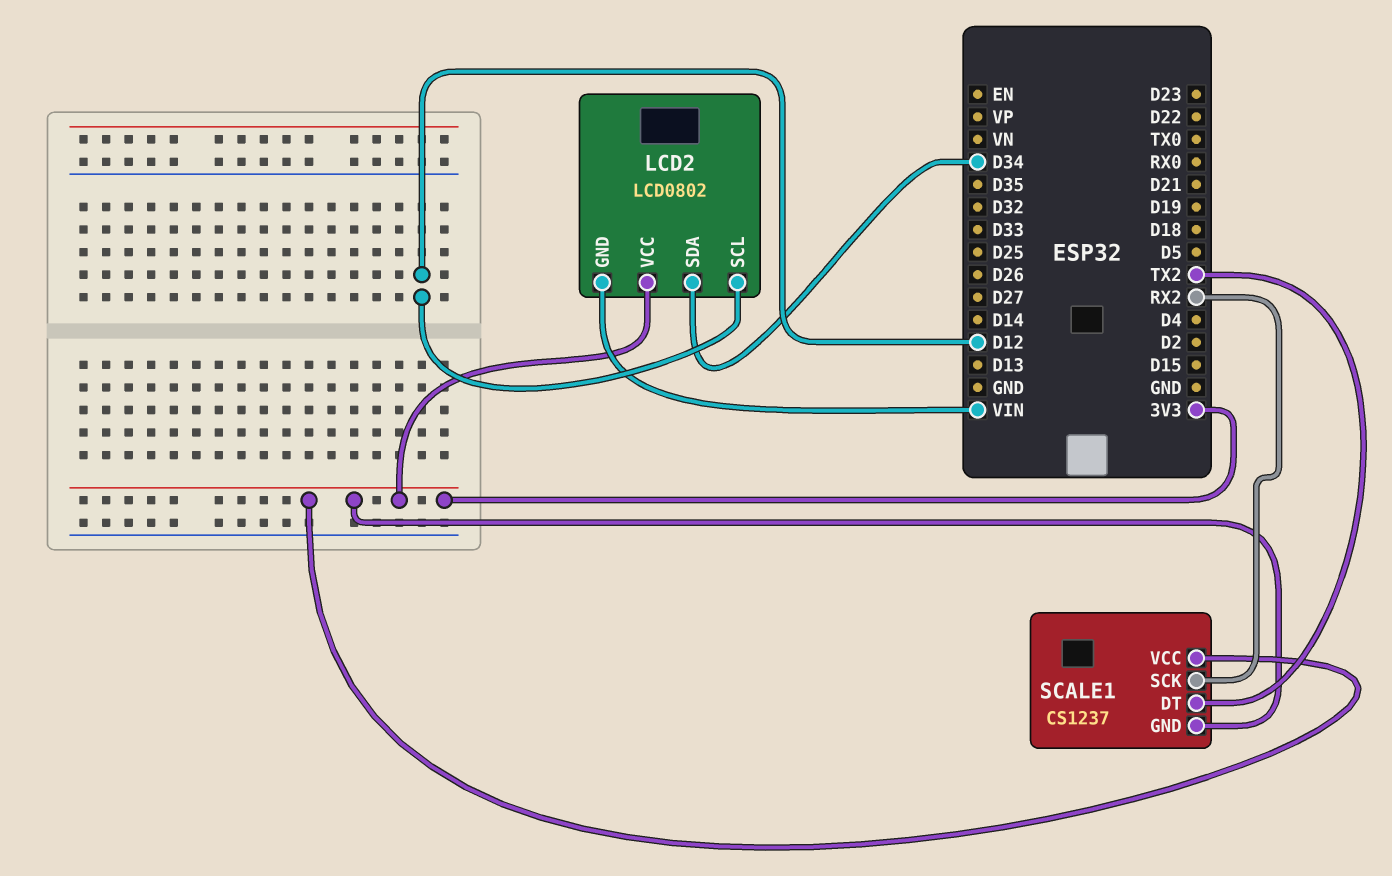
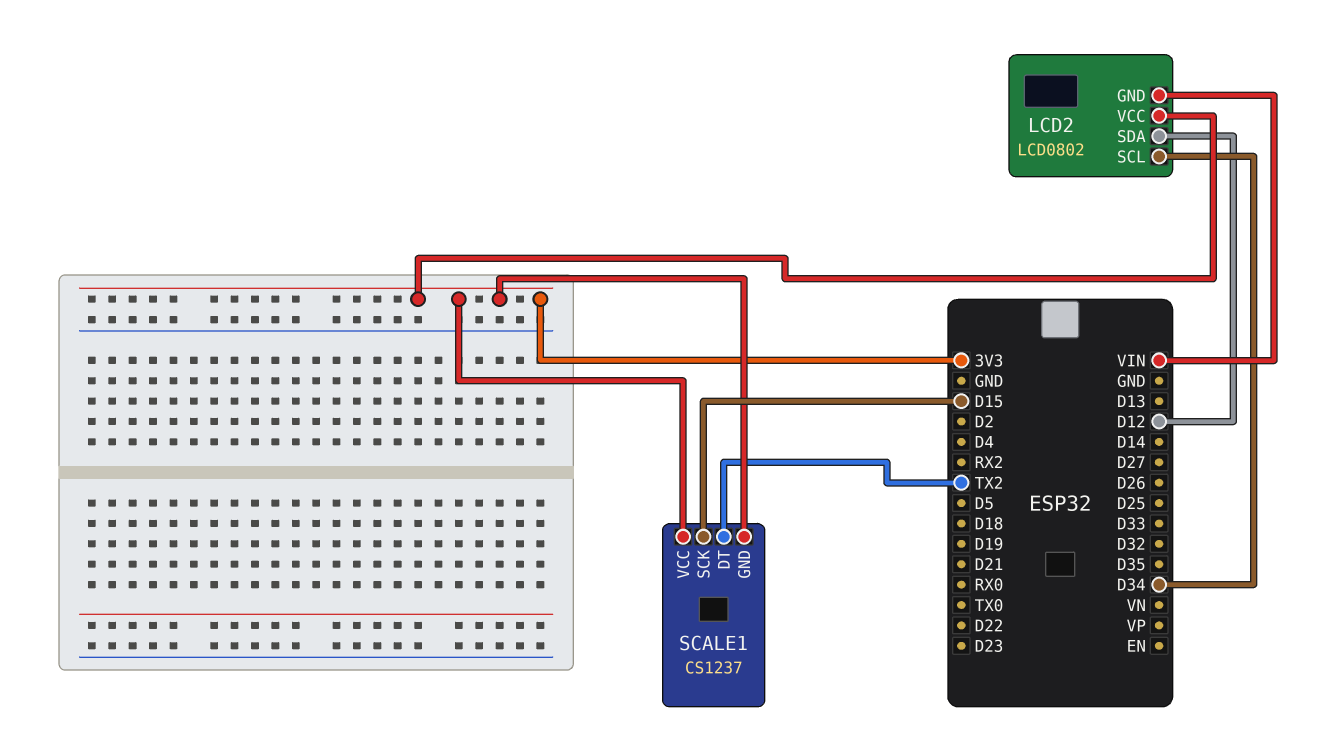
LCD2 pin SCL: D12 -> D34
LCD2 pin SDA: D34 -> D12
SCALE1 pin SCK: RX2 -> D15

